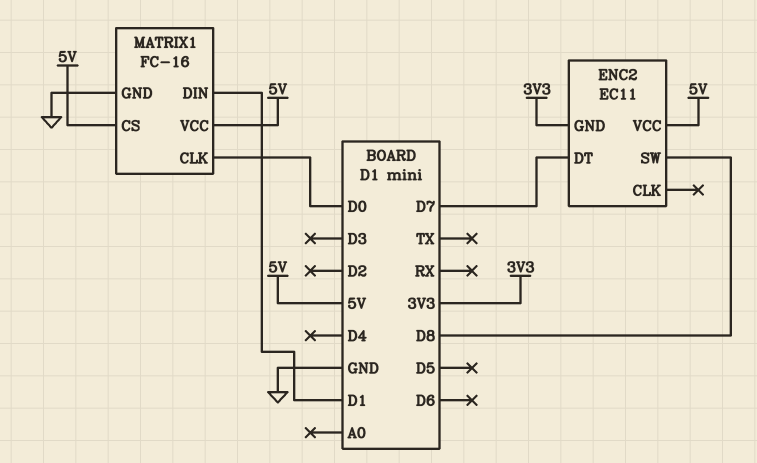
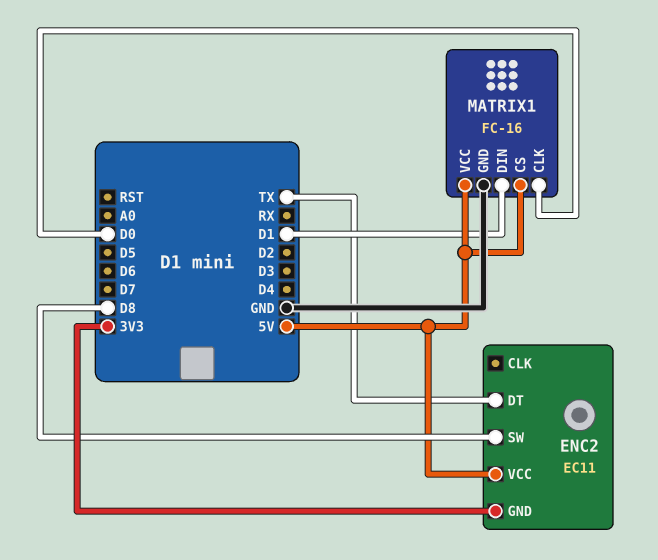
ENC2 pin DT: D7 -> TX

